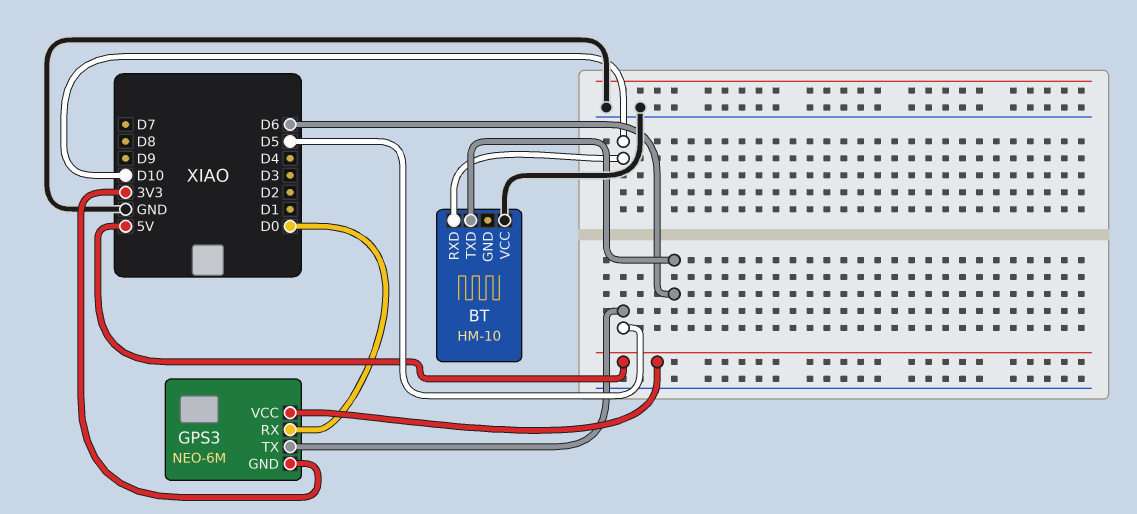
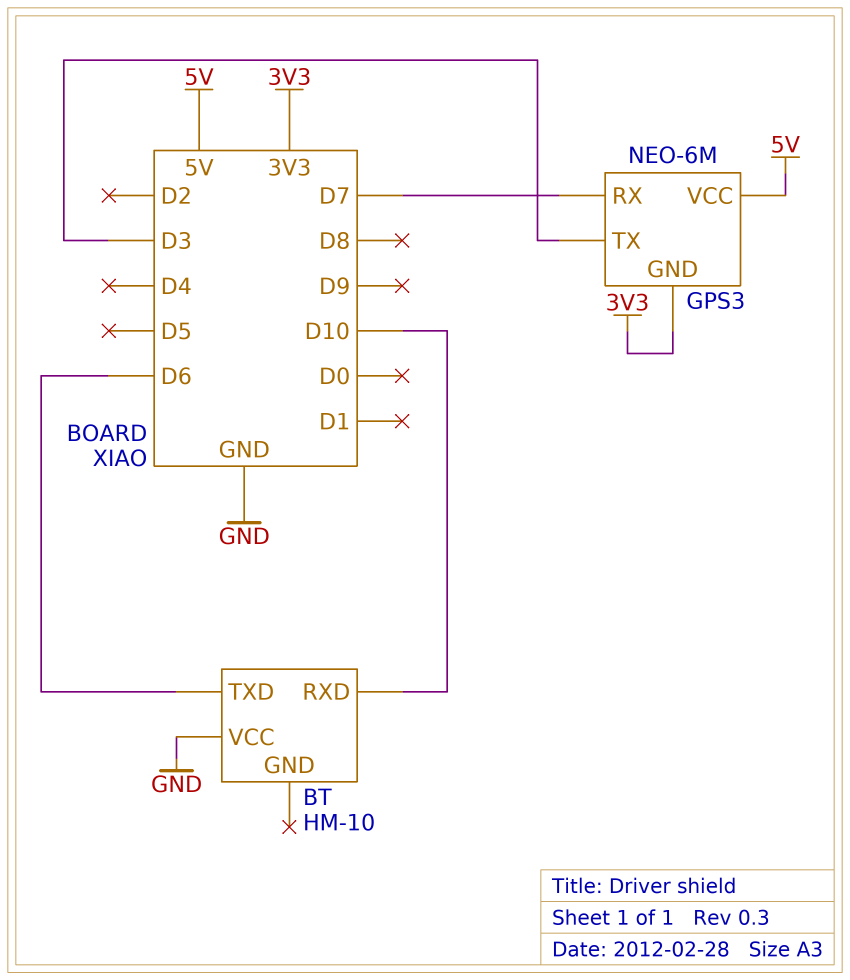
GPS3 pin RX: D0 -> D7
GPS3 pin TX: D5 -> D3

